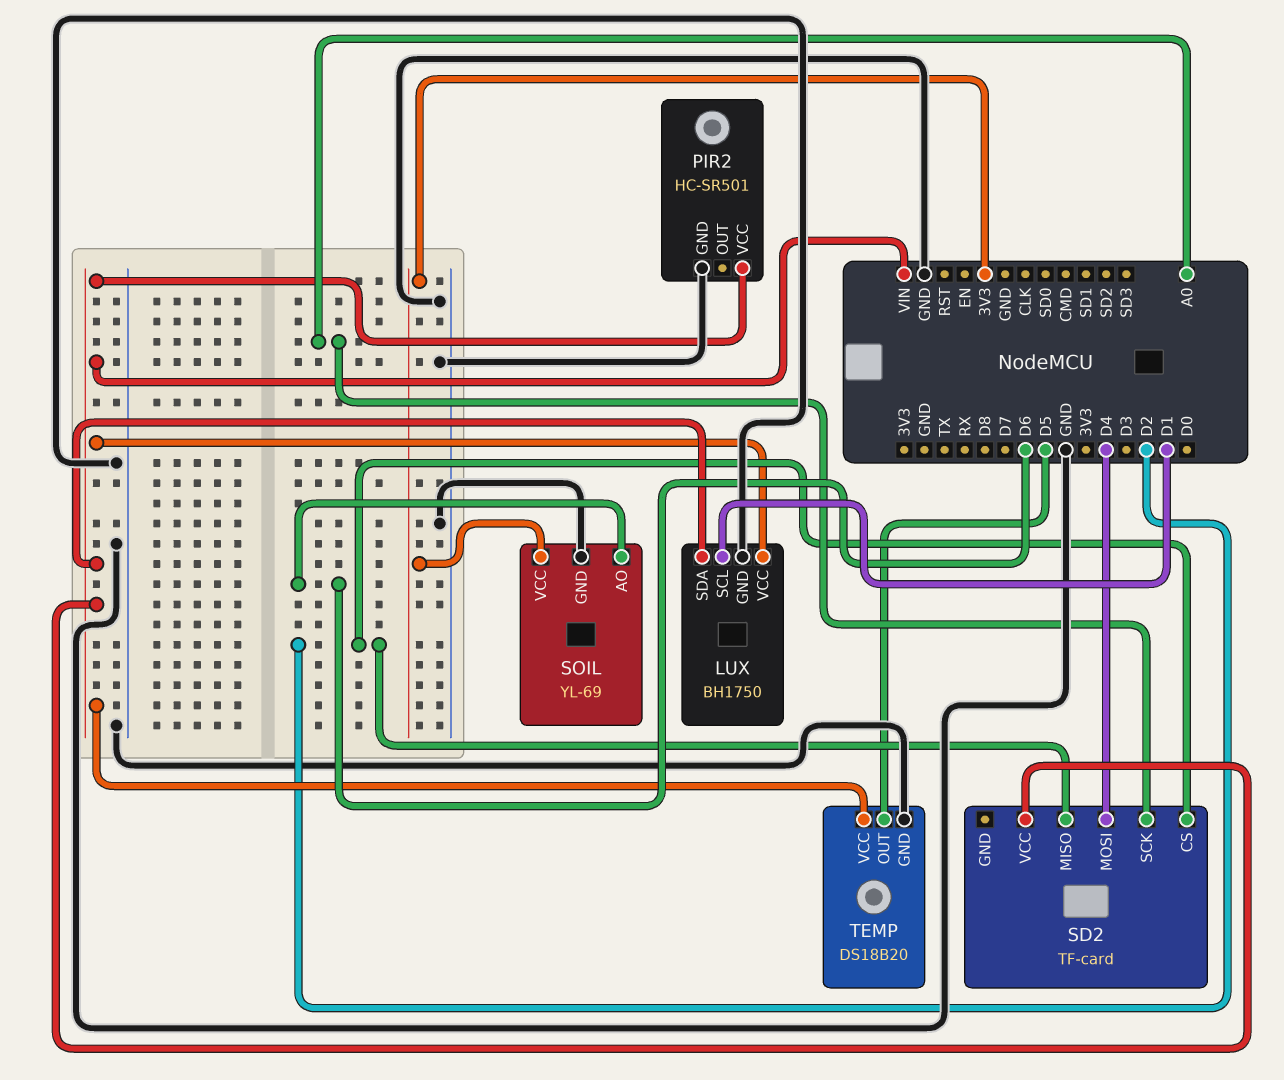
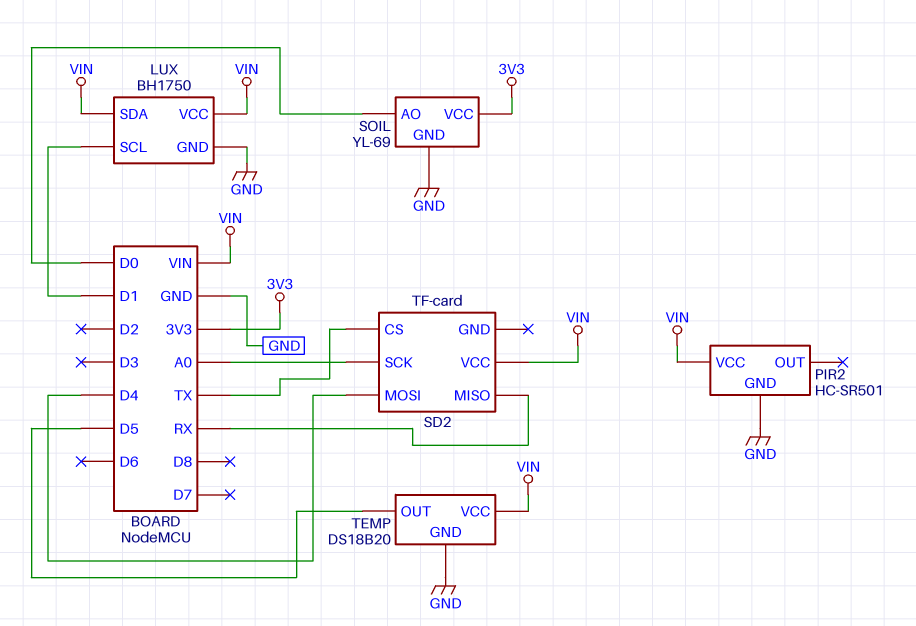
SD2 pin CS: D2 -> TX
SD2 pin MISO: D2 -> RX
SOIL pin AO: D6 -> D0

